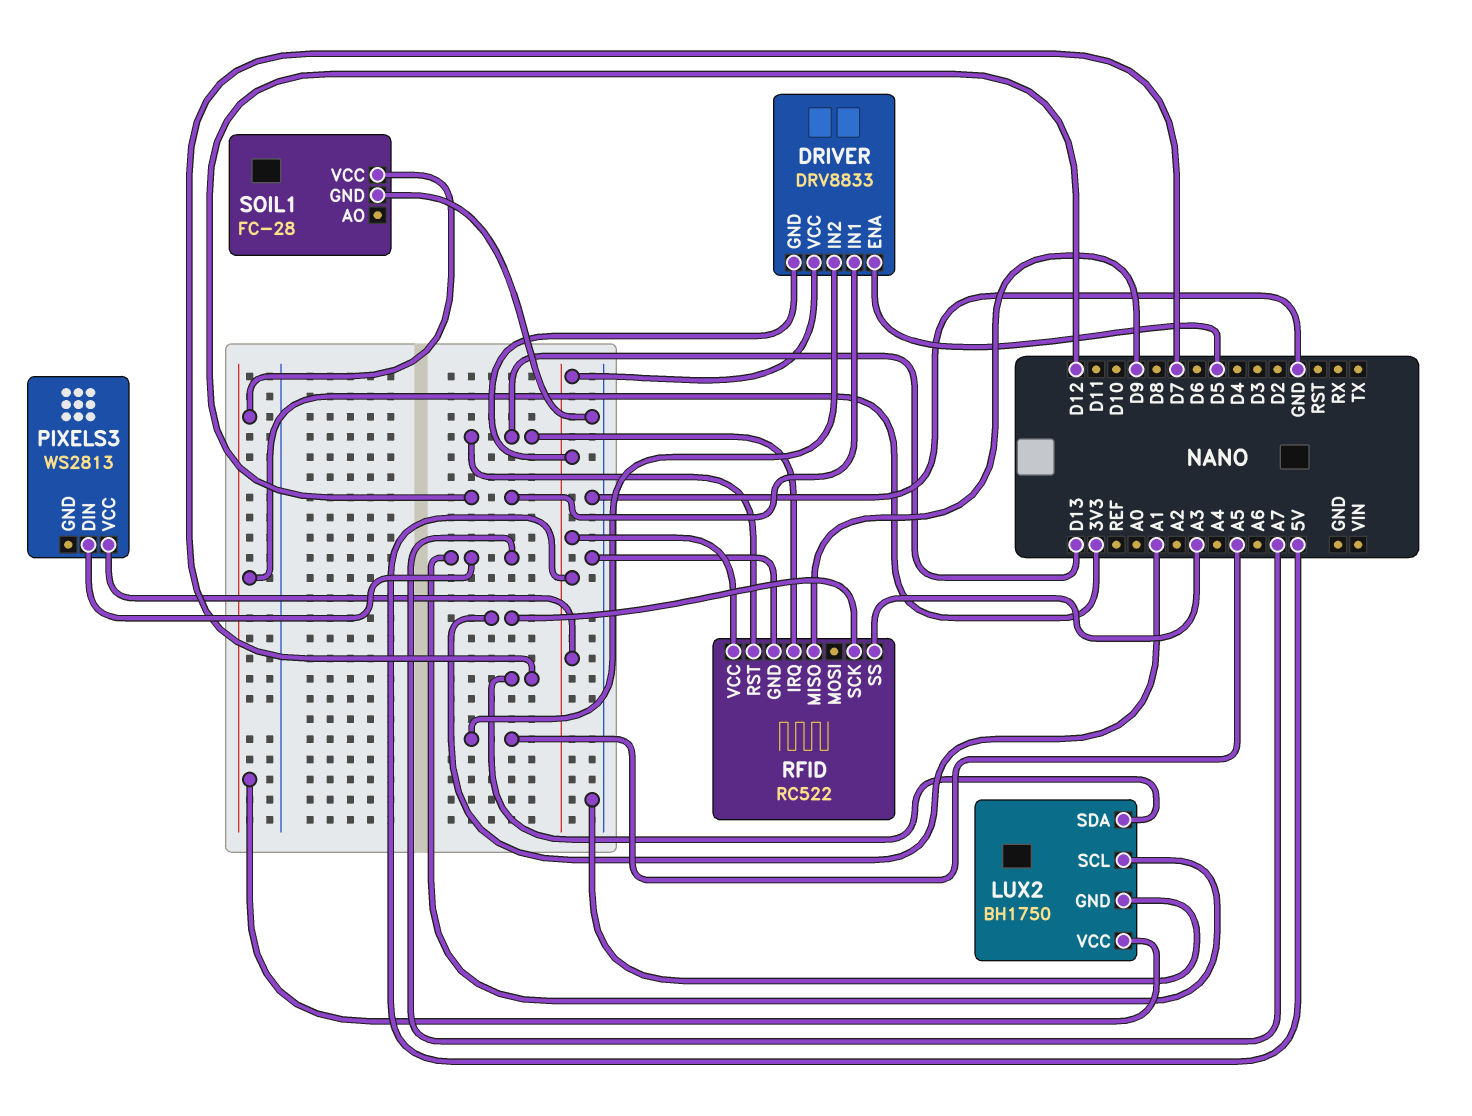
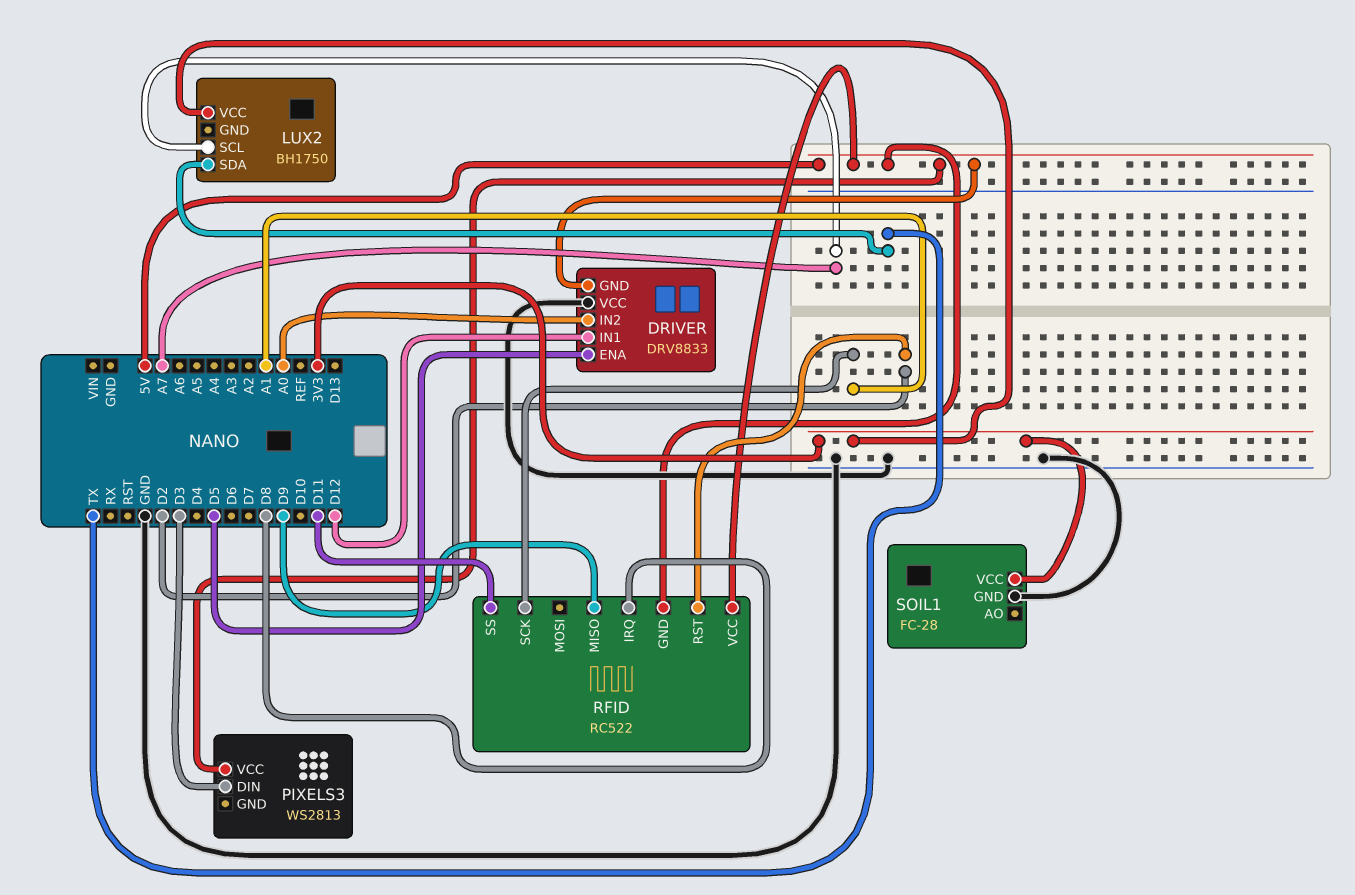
DRIVER pin IN2: A5 -> A0
DRIVER pin VCC: 5V -> GND
LUX2 pin GND: GND -> none
LUX2 pin SDA: D7 -> TX
PIXELS3 pin DIN: A7 -> D3
RFID pin GND: GND -> 5V
RFID pin IRQ: D13 -> D8
RFID pin RST: D13 -> D2
RFID pin SS: A3 -> D11

